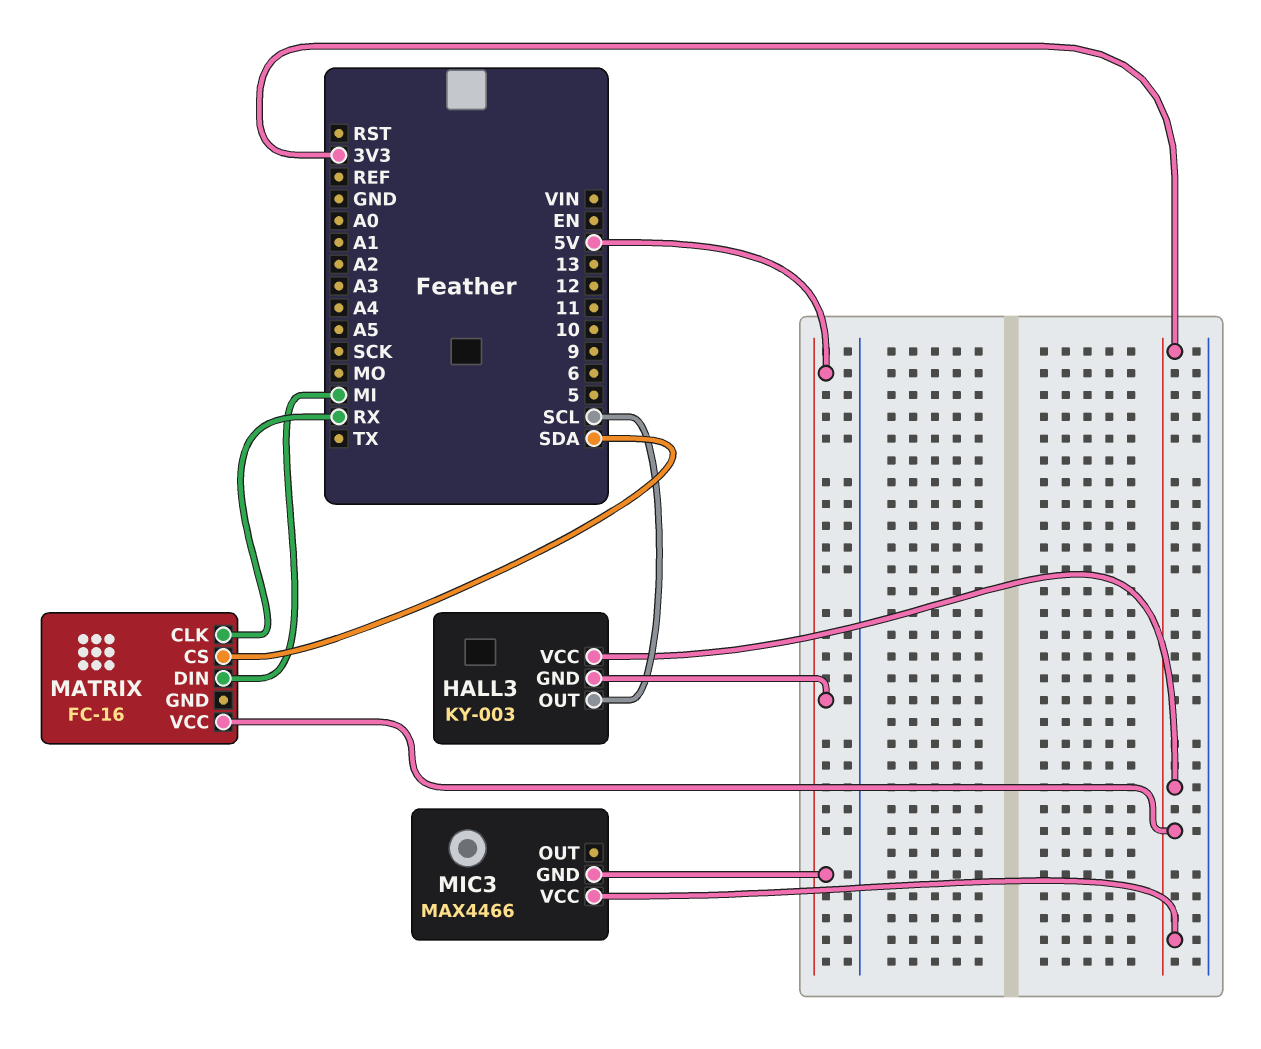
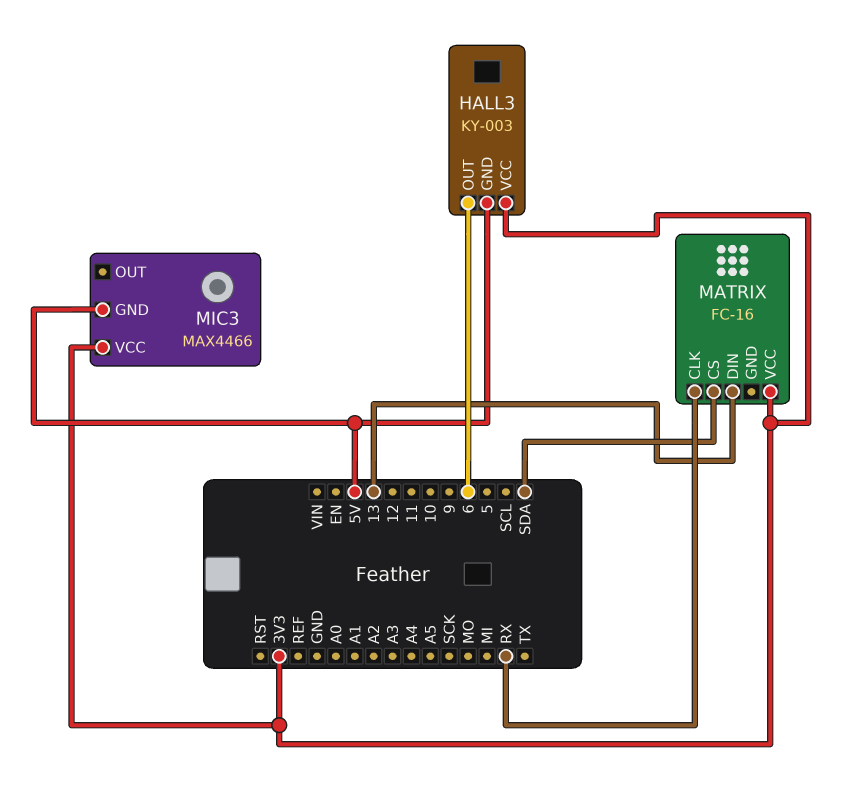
HALL3 pin OUT: SCL -> 6
MATRIX pin DIN: MI -> 13

